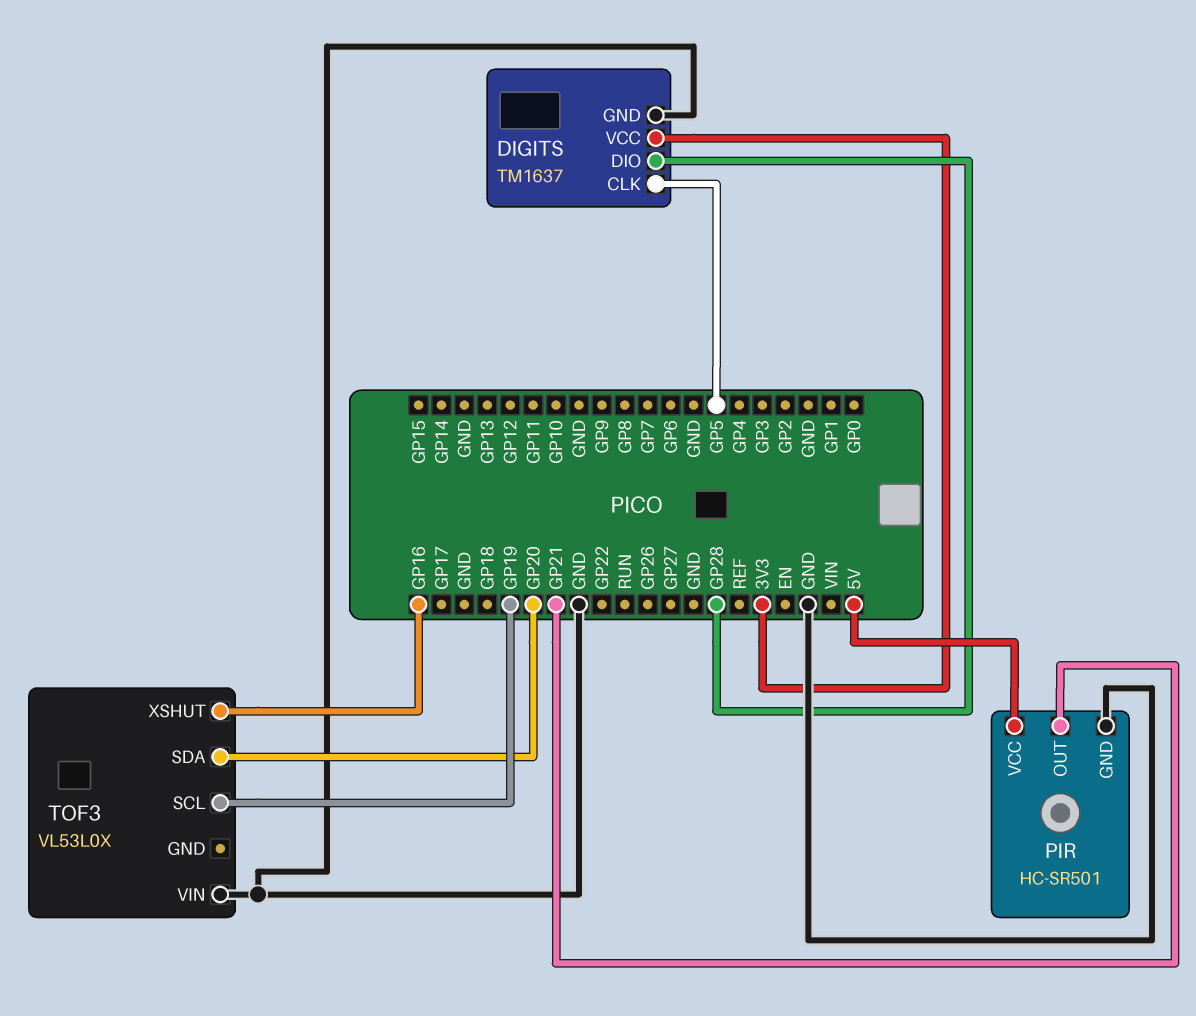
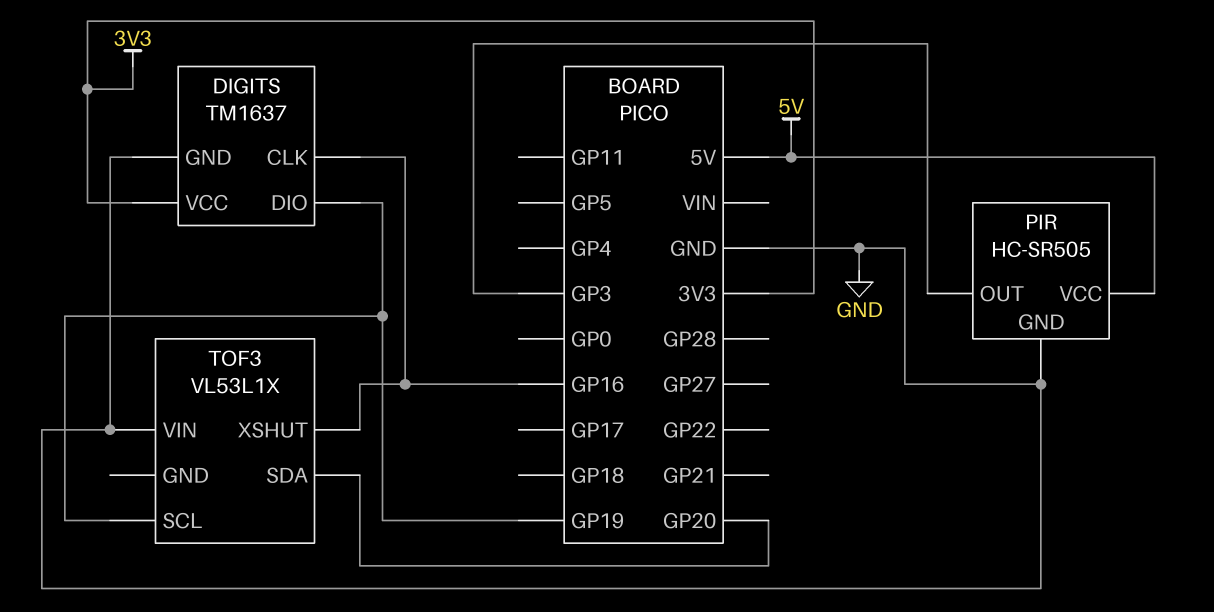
DIGITS pin CLK: GP5 -> GP16
DIGITS pin DIO: GP28 -> GP19
PIR: HC-SR501 -> HC-SR505
PIR pin OUT: GP21 -> GP3
TOF3: VL53L0X -> VL53L1X

